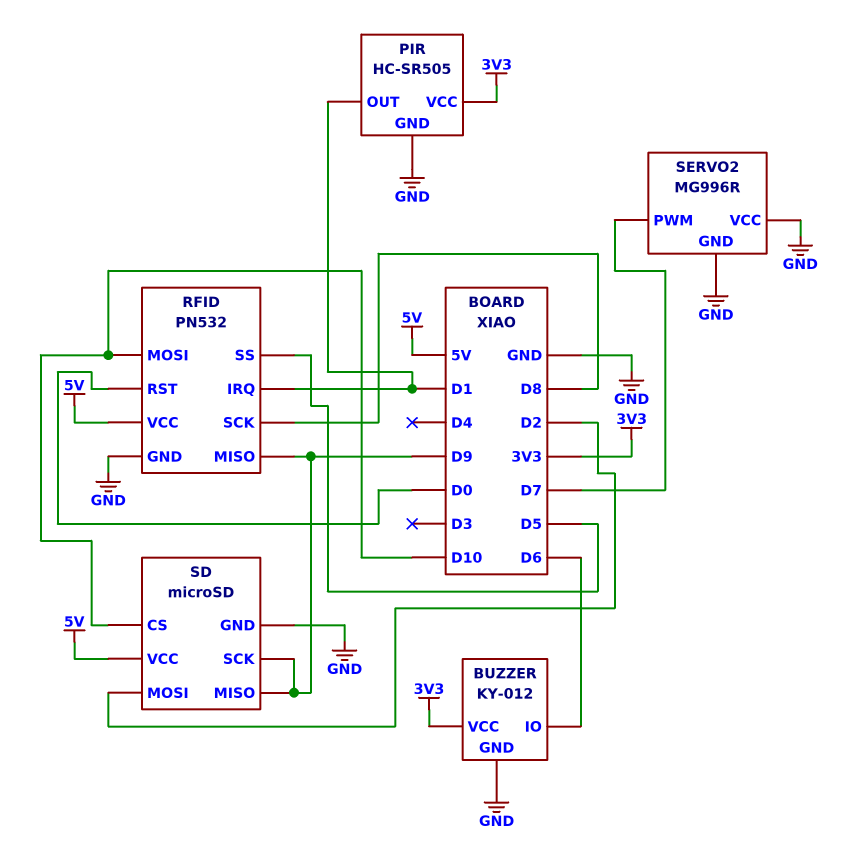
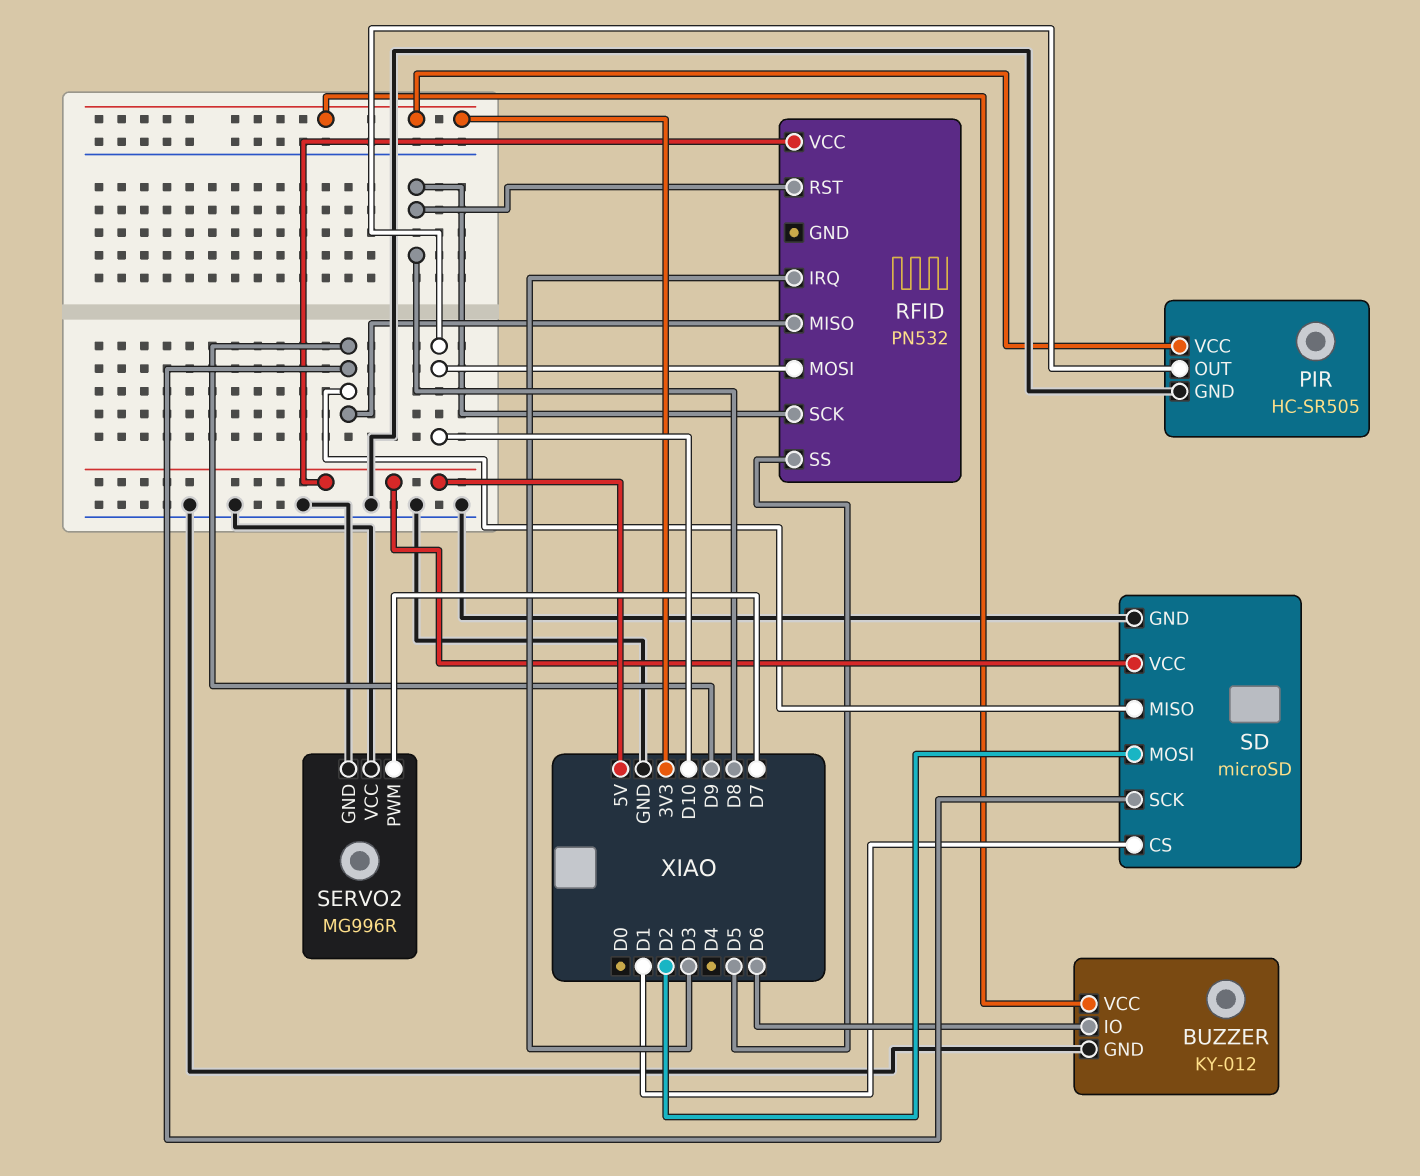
PIR pin OUT: D1 -> D10
RFID pin GND: GND -> none
RFID pin IRQ: D1 -> D3
RFID pin RST: D0 -> D8
SD pin CS: D10 -> D1

